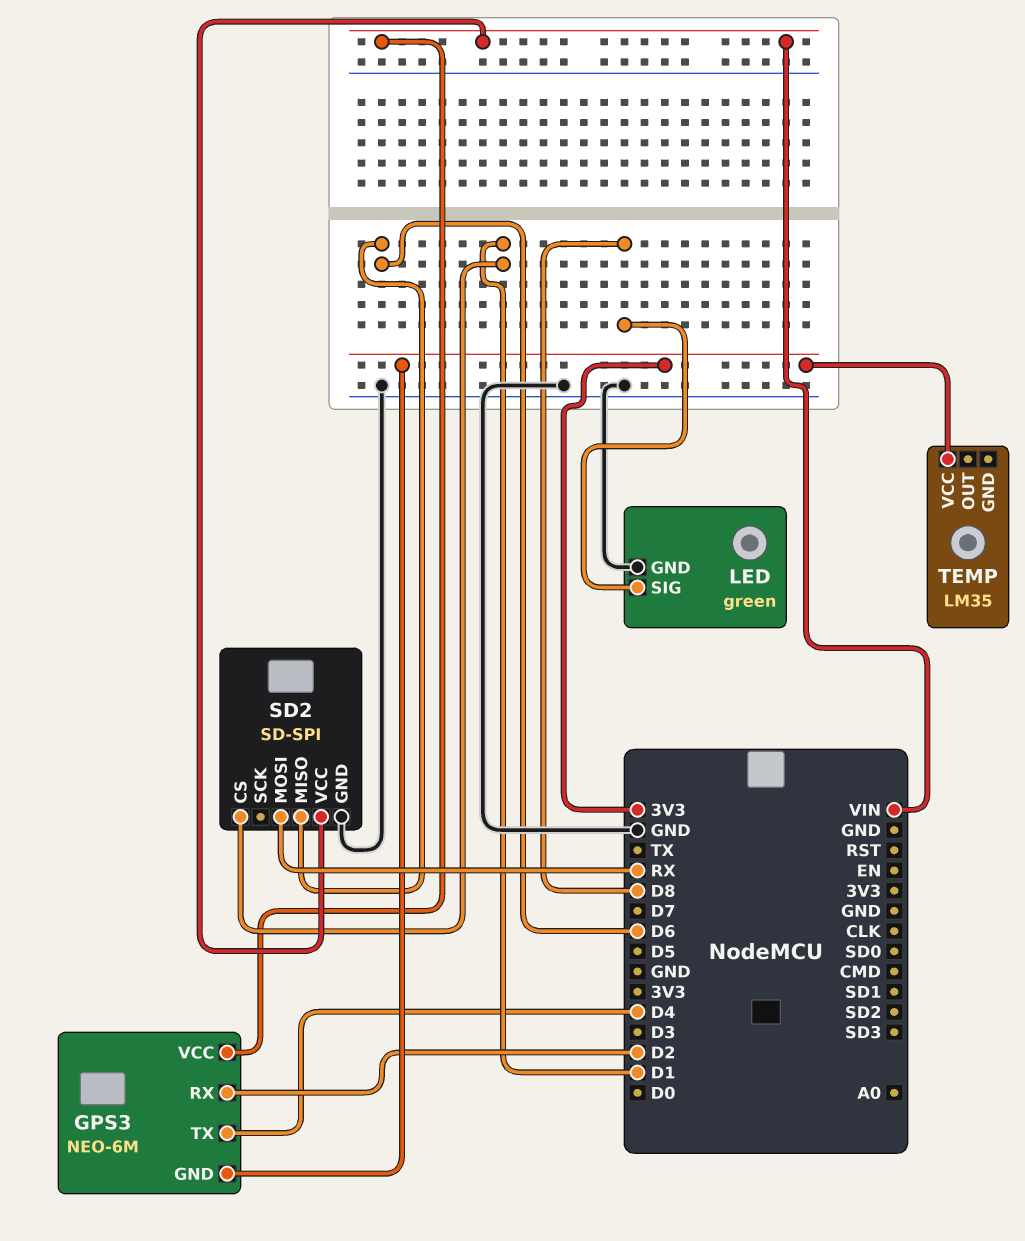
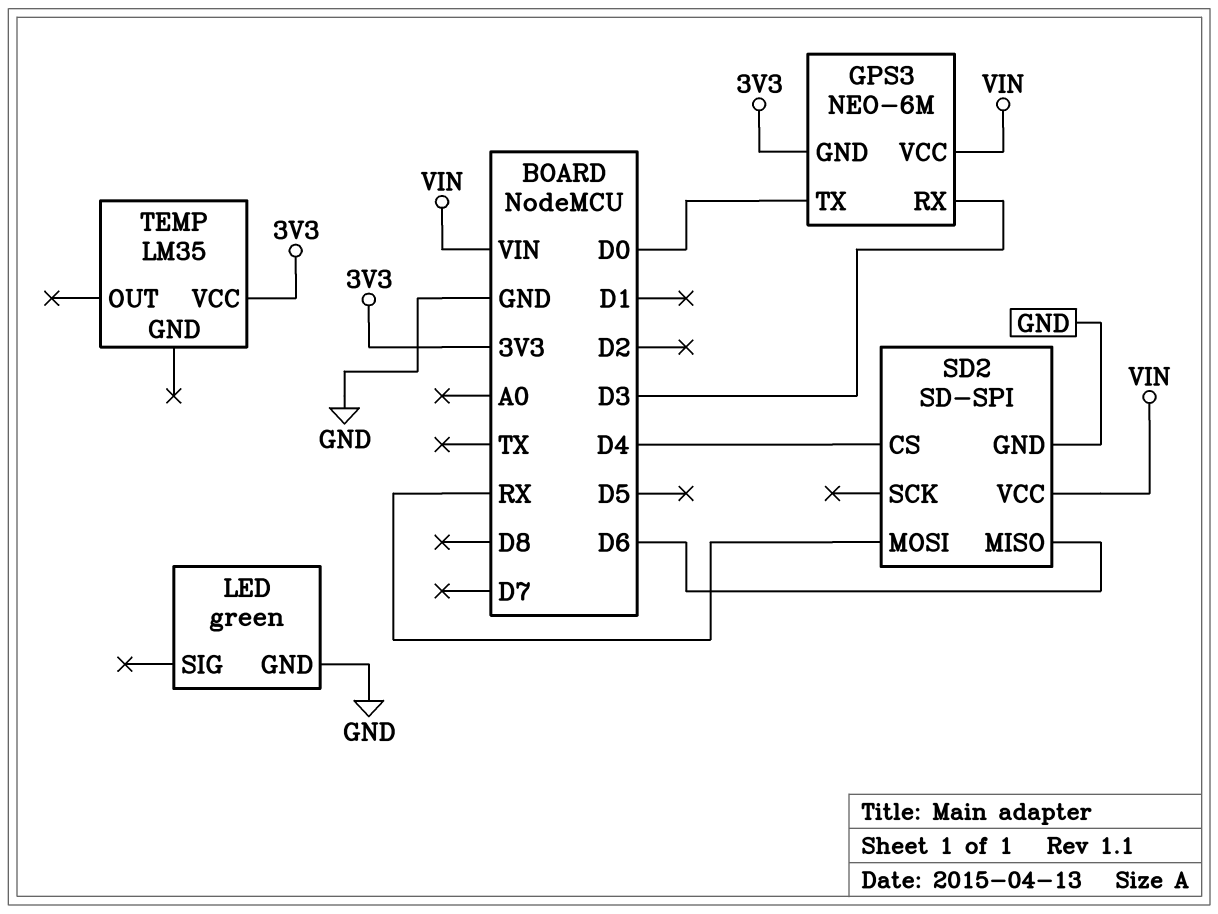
GPS3 pin RX: D2 -> D3
GPS3 pin TX: D4 -> D0
LED pin SIG: D8 -> none
SD2 pin CS: D1 -> D4

